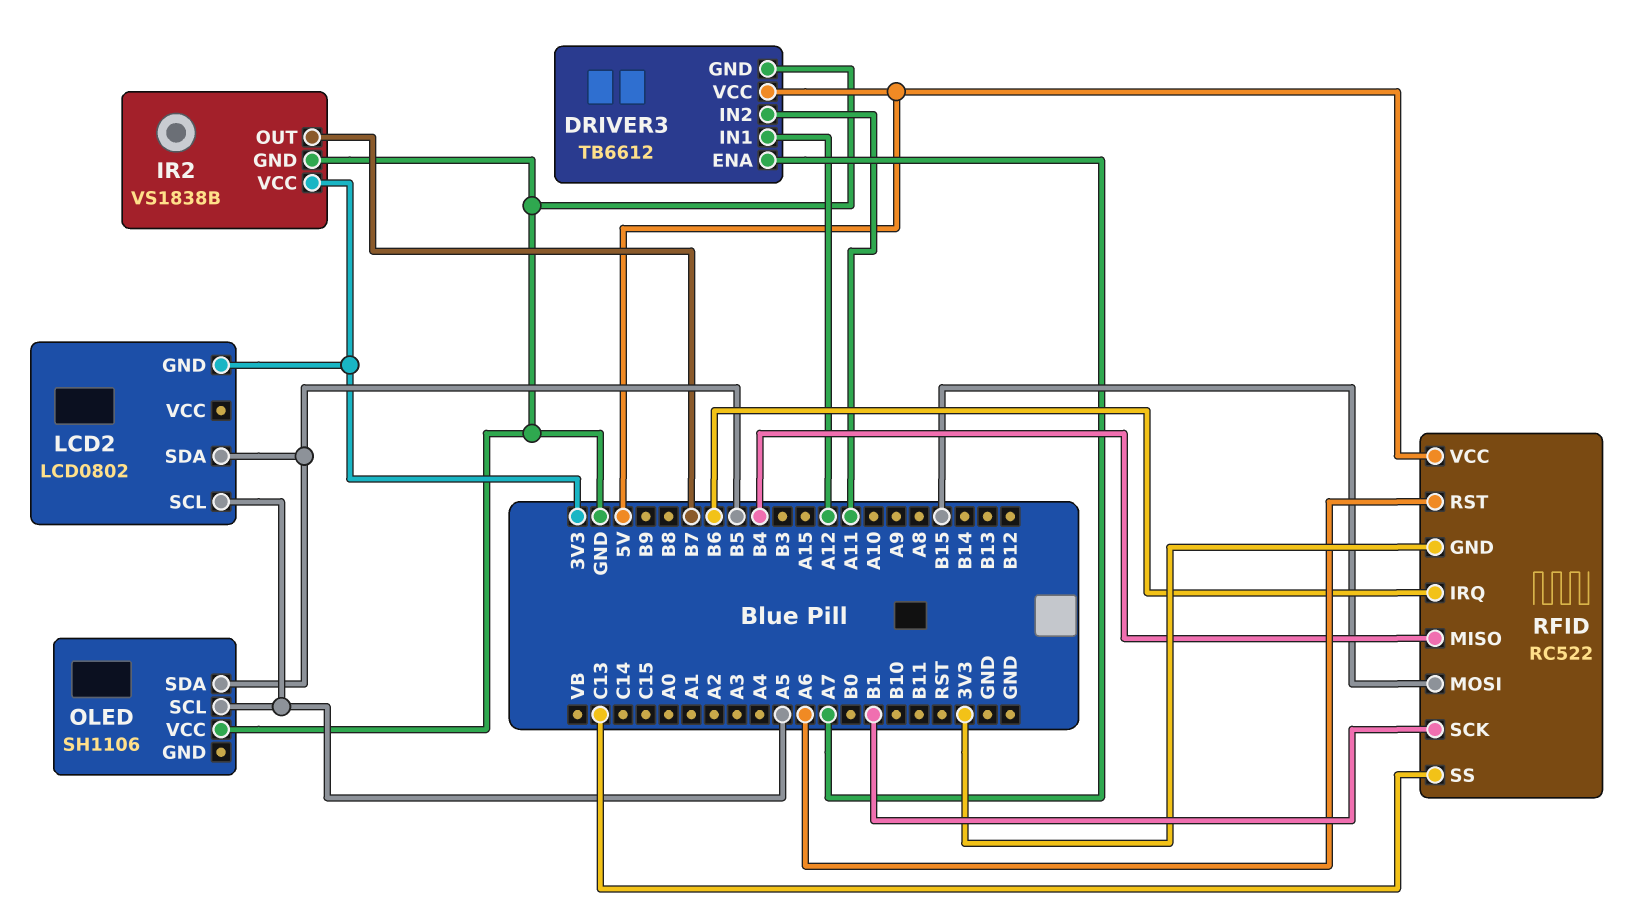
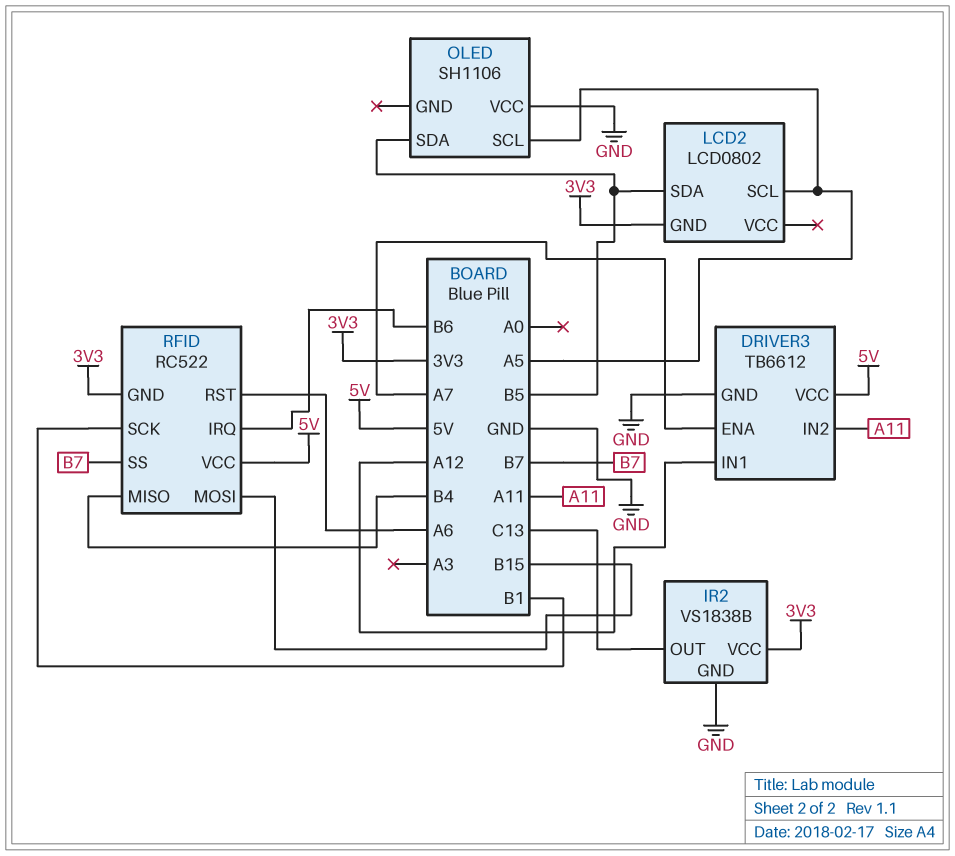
IR2 pin OUT: B7 -> C13
RFID pin SS: C13 -> B7

